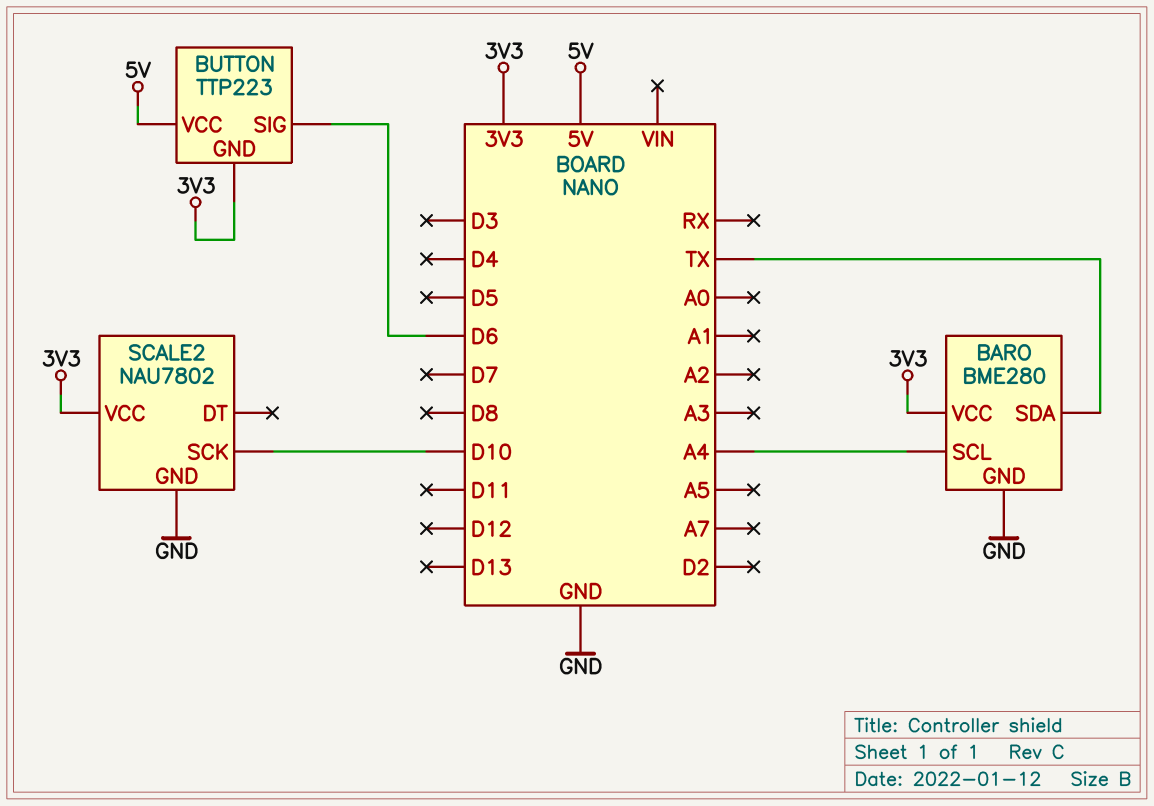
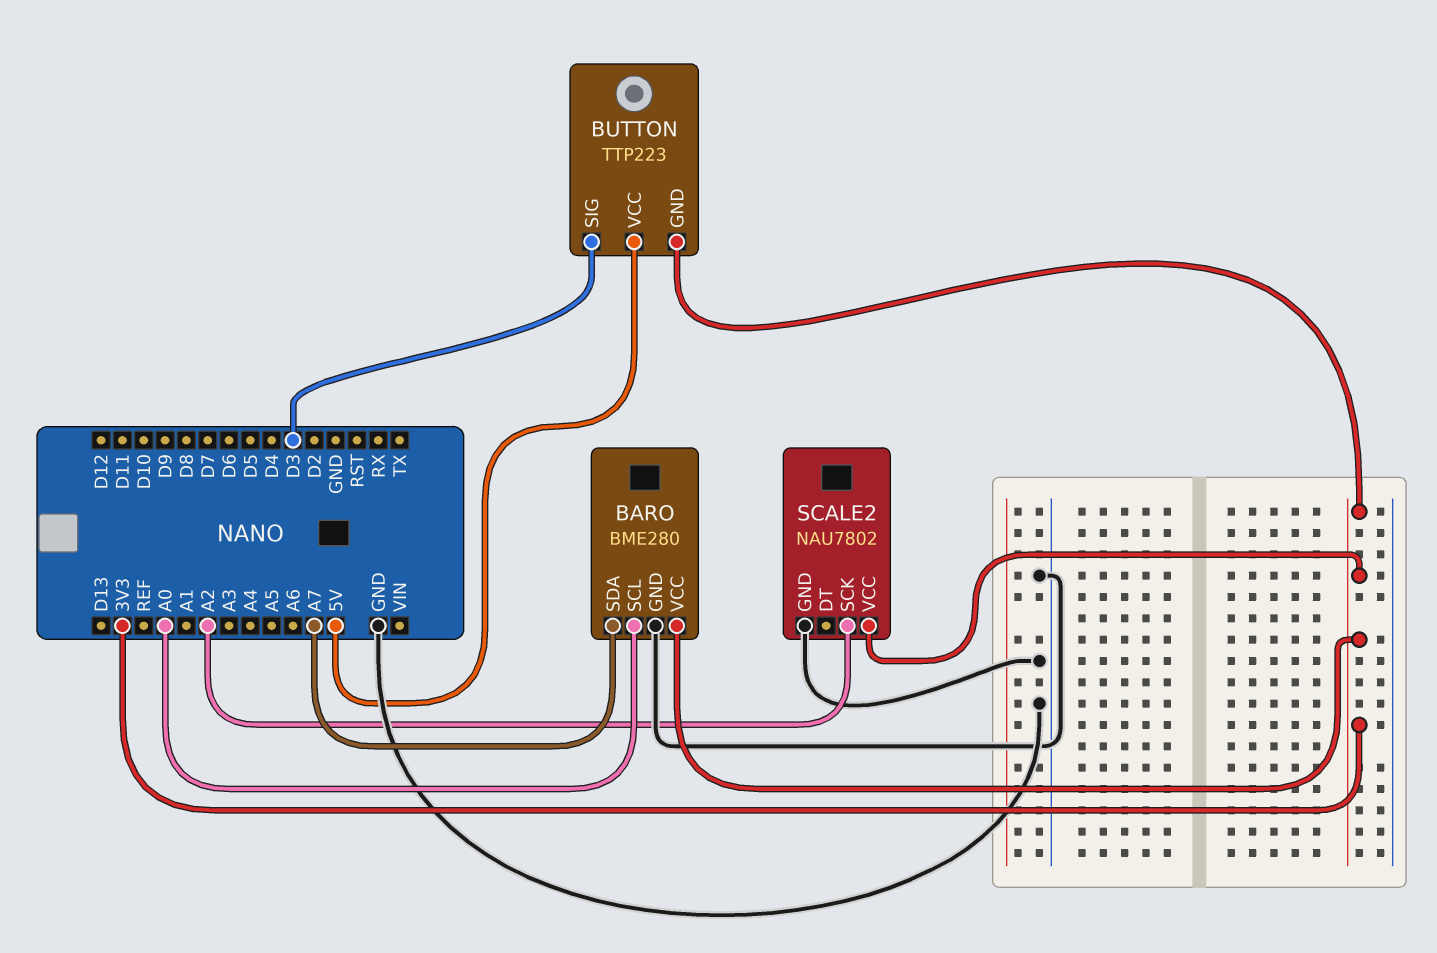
BARO pin SCL: A4 -> A0
BARO pin SDA: TX -> A7
BUTTON pin SIG: D6 -> D3
SCALE2 pin SCK: D10 -> A2

